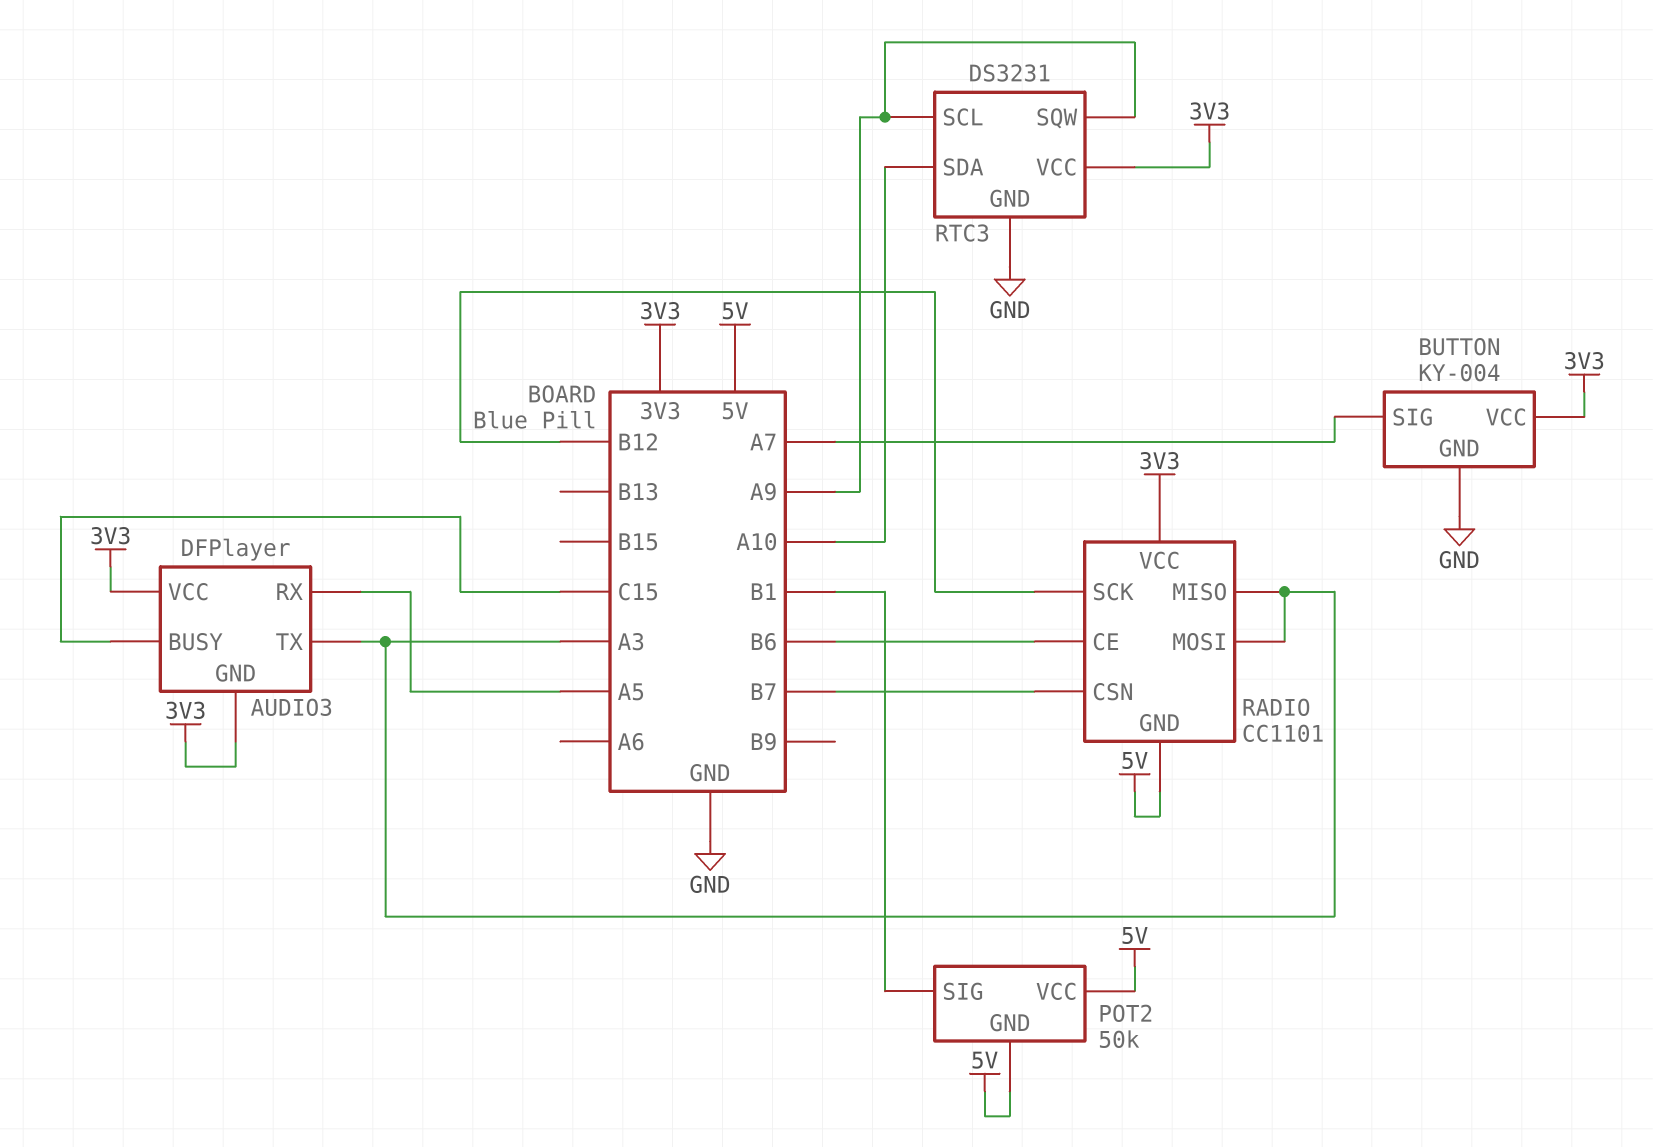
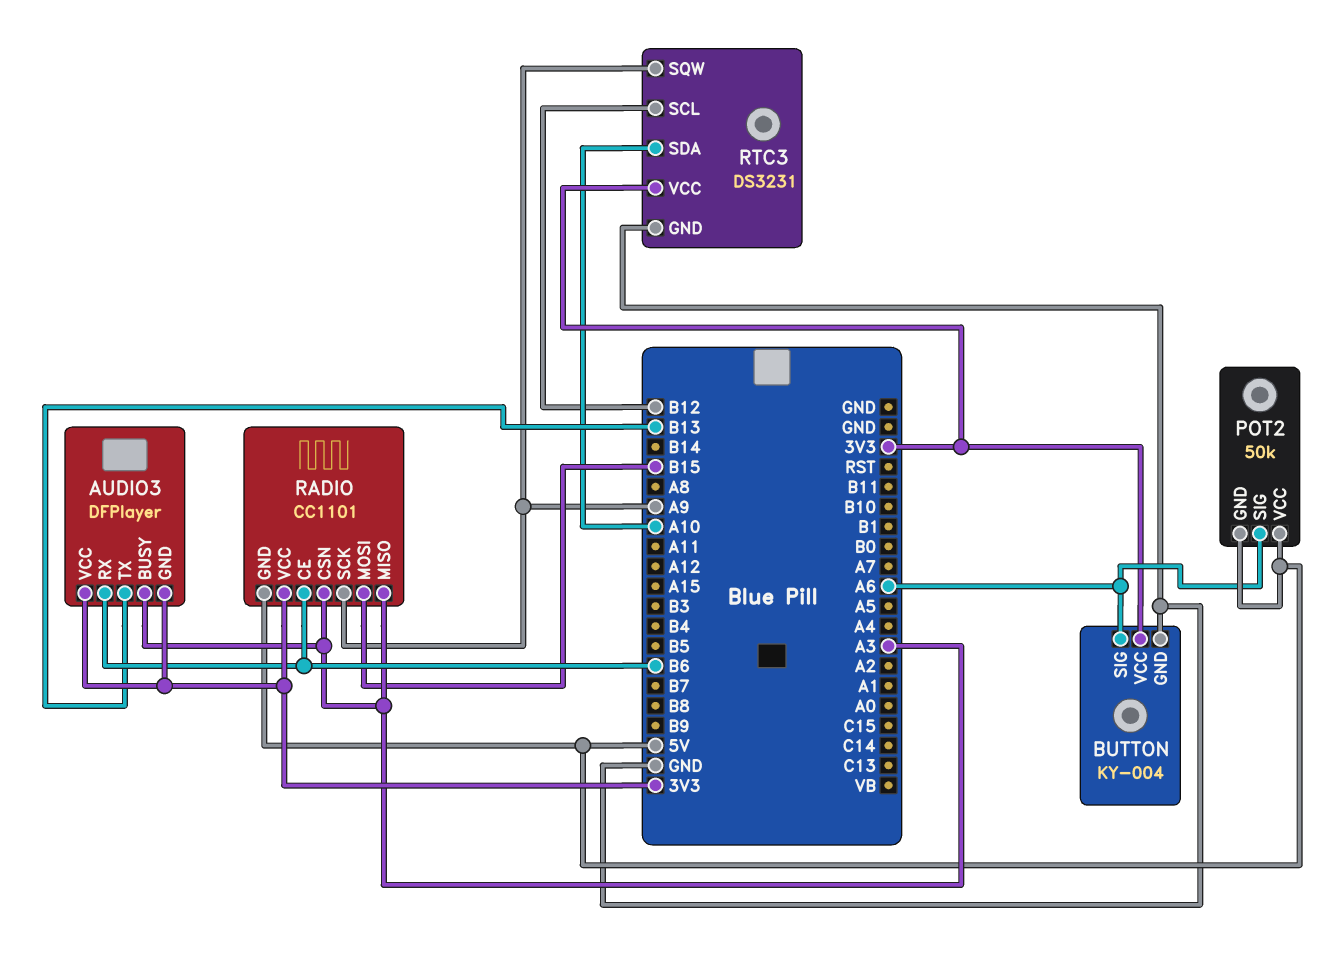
AUDIO3 pin BUSY: C15 -> A3
AUDIO3 pin RX: A5 -> B6
AUDIO3 pin TX: A3 -> B13
BUTTON pin SIG: A7 -> A6
POT2 pin SIG: B1 -> A6
RADIO pin CSN: B7 -> A3
RADIO pin MOSI: A3 -> B15
RADIO pin SCK: B12 -> A9
RTC3 pin SCL: A9 -> B12

